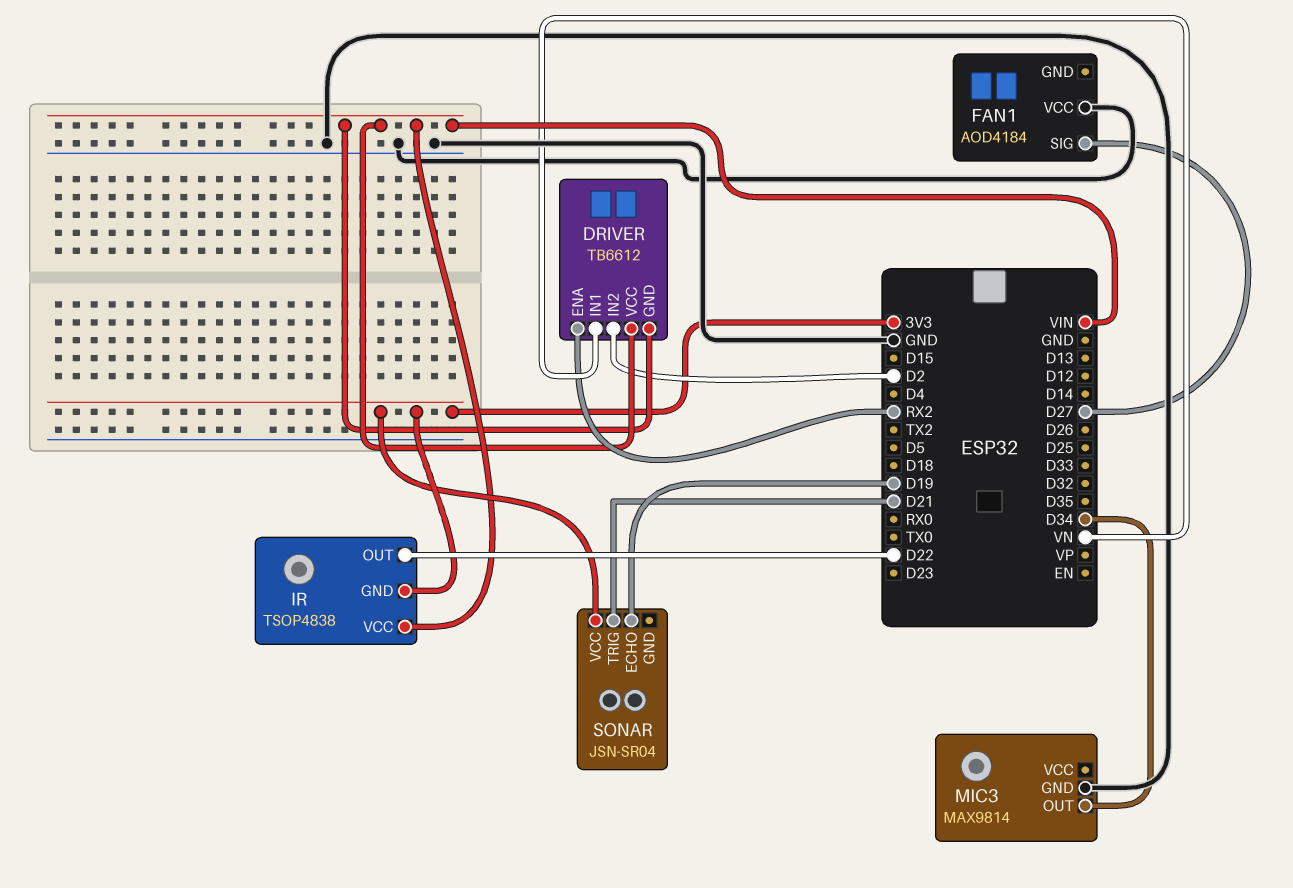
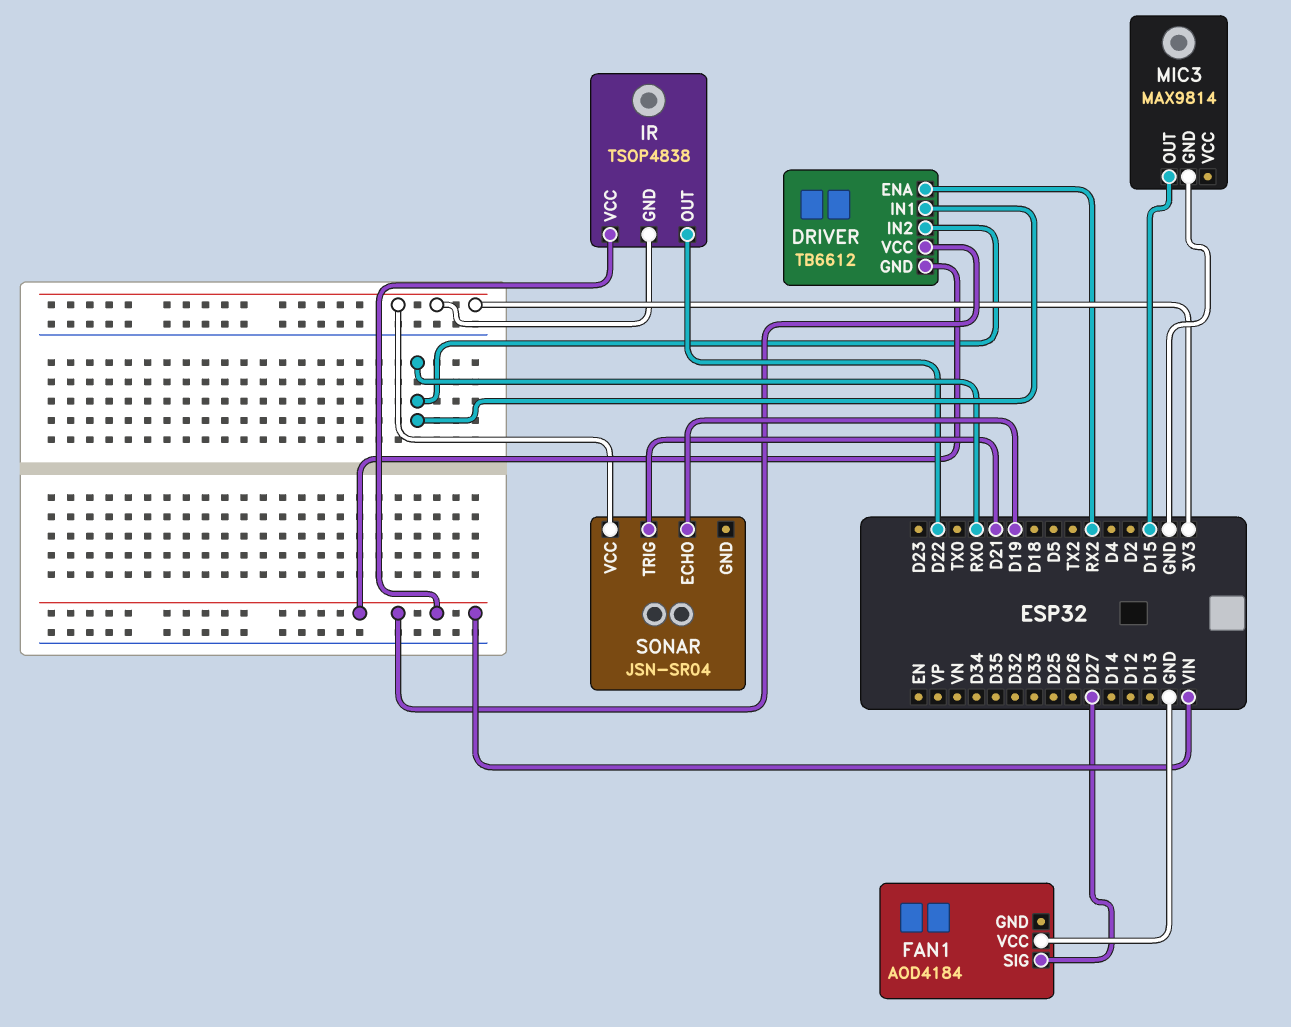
DRIVER pin IN1: VN -> RX0
DRIVER pin IN2: D2 -> RX0
MIC3 pin OUT: D34 -> D15

